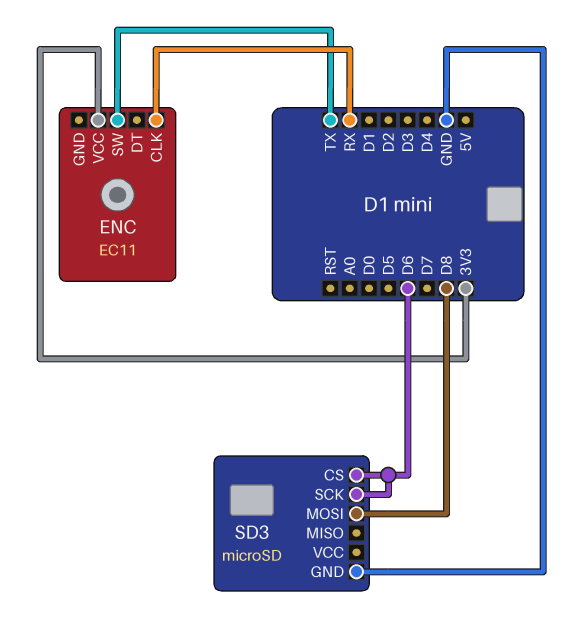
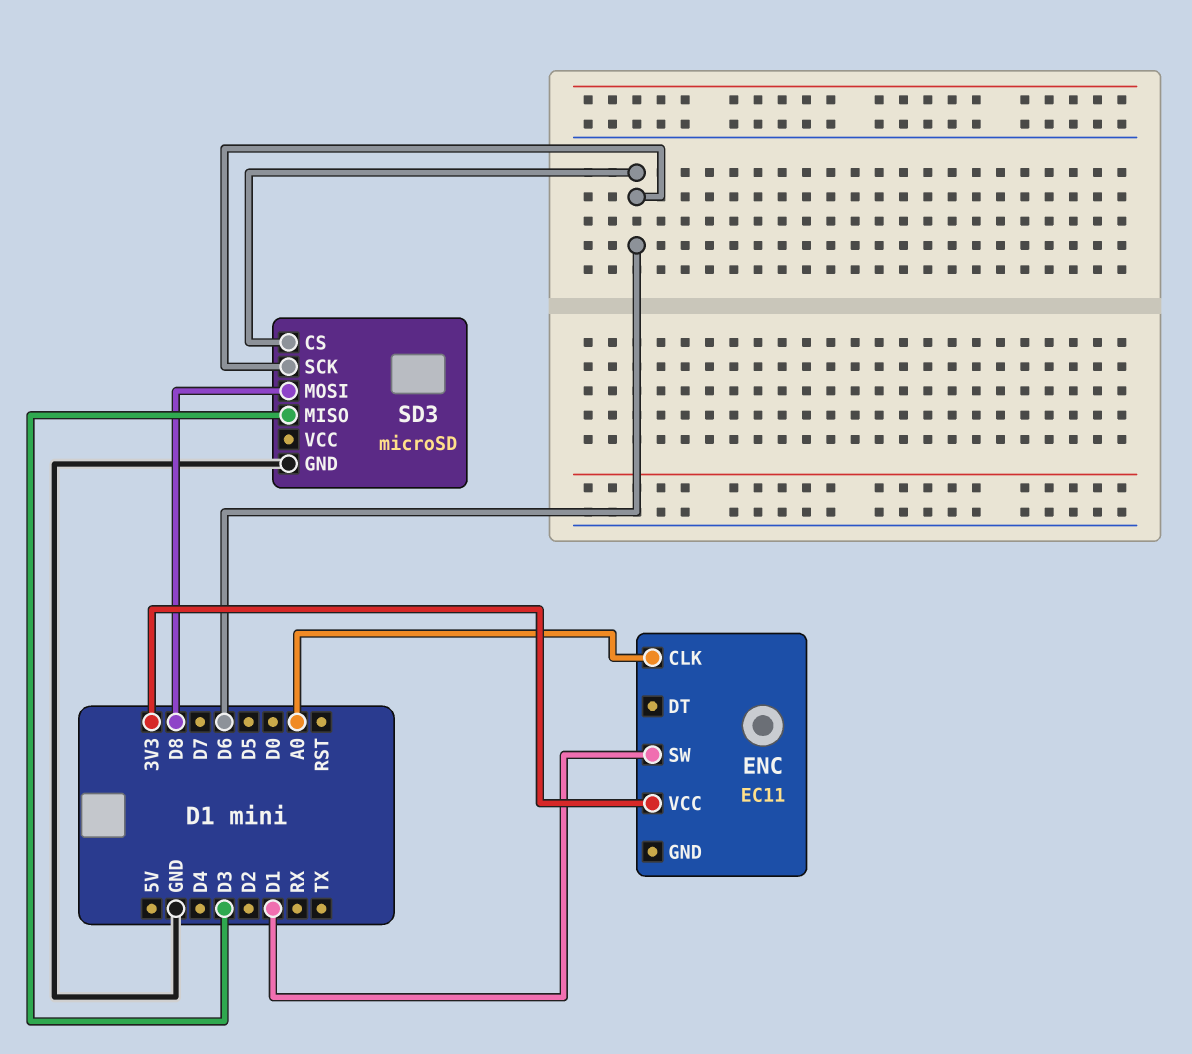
ENC pin CLK: RX -> A0
ENC pin SW: TX -> D1
SD3 pin MISO: none -> D3

